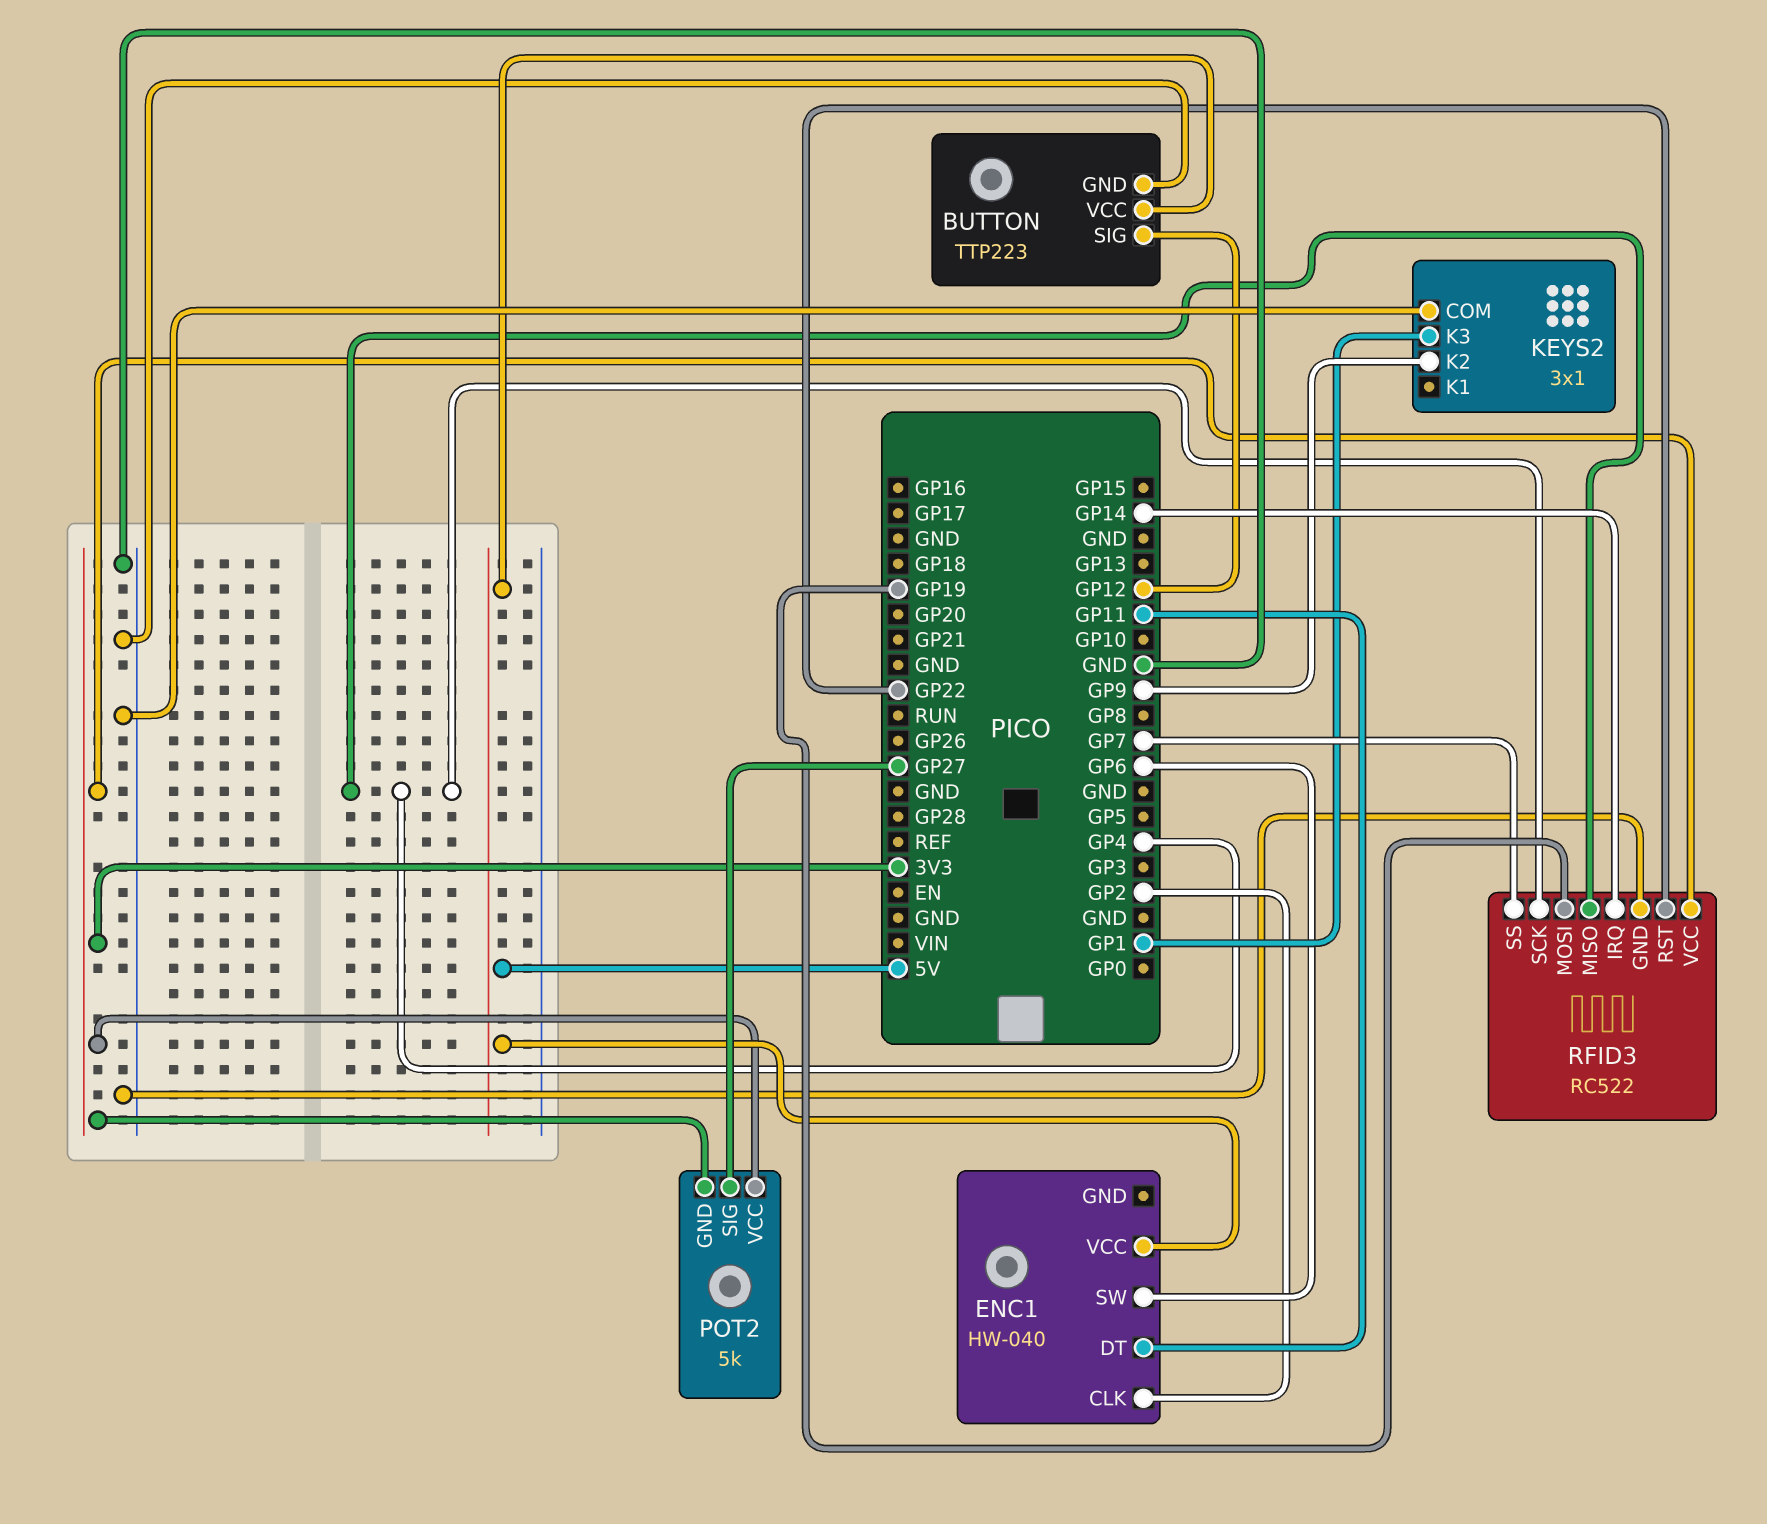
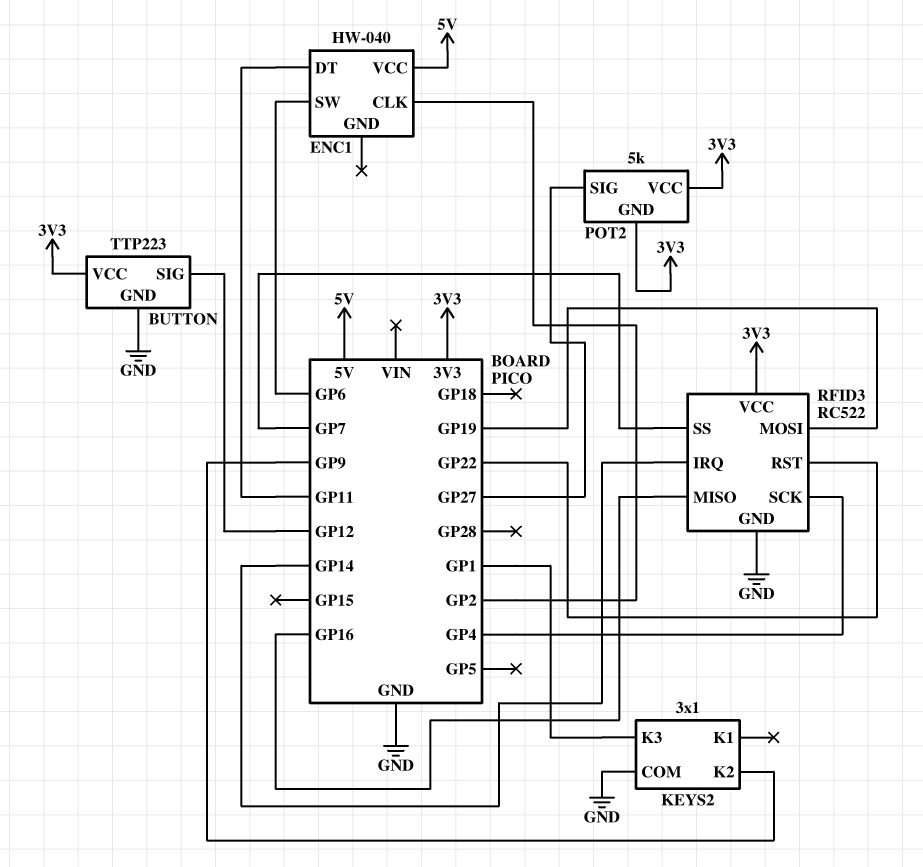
BUTTON pin VCC: 5V -> 3V3
RFID3 pin MISO: GP4 -> GP16

